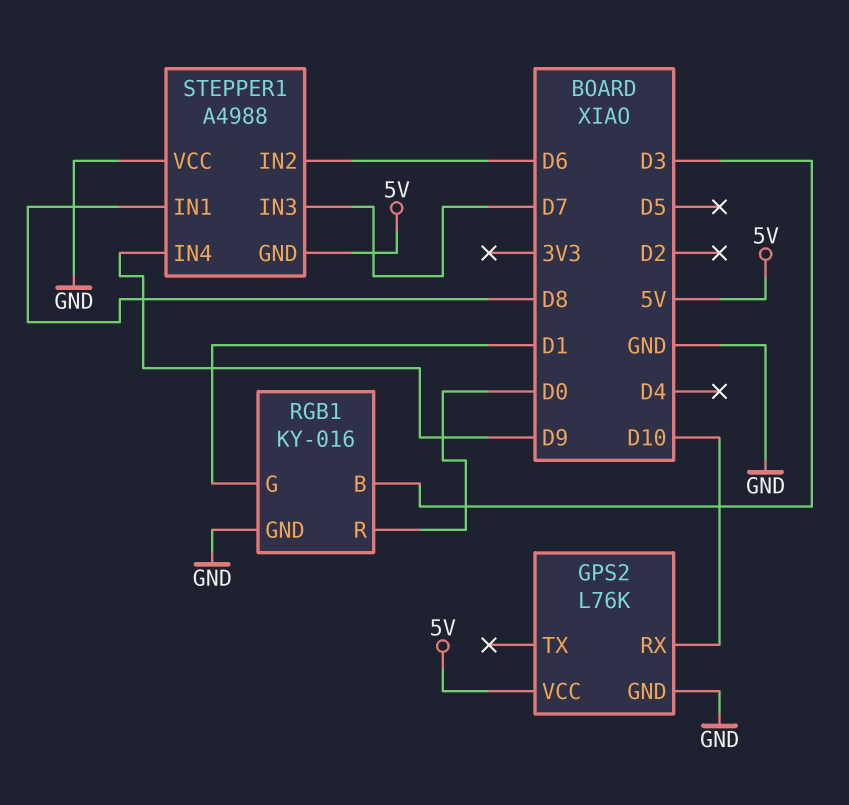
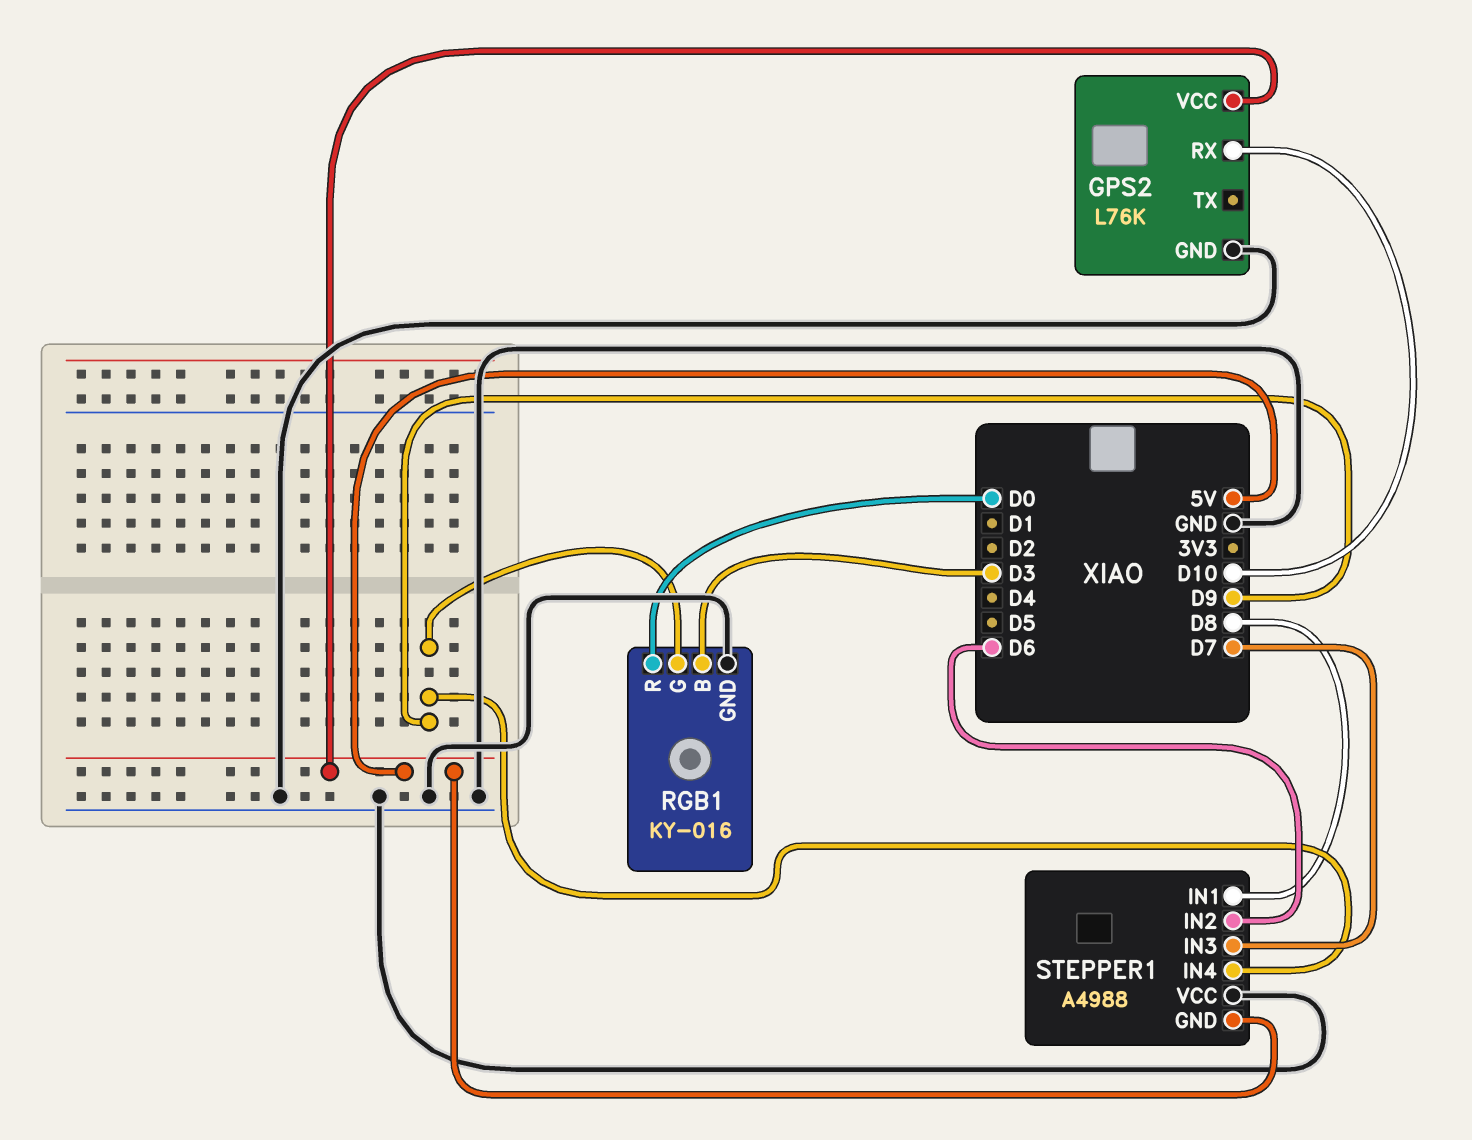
RGB1 pin G: D1 -> D9

